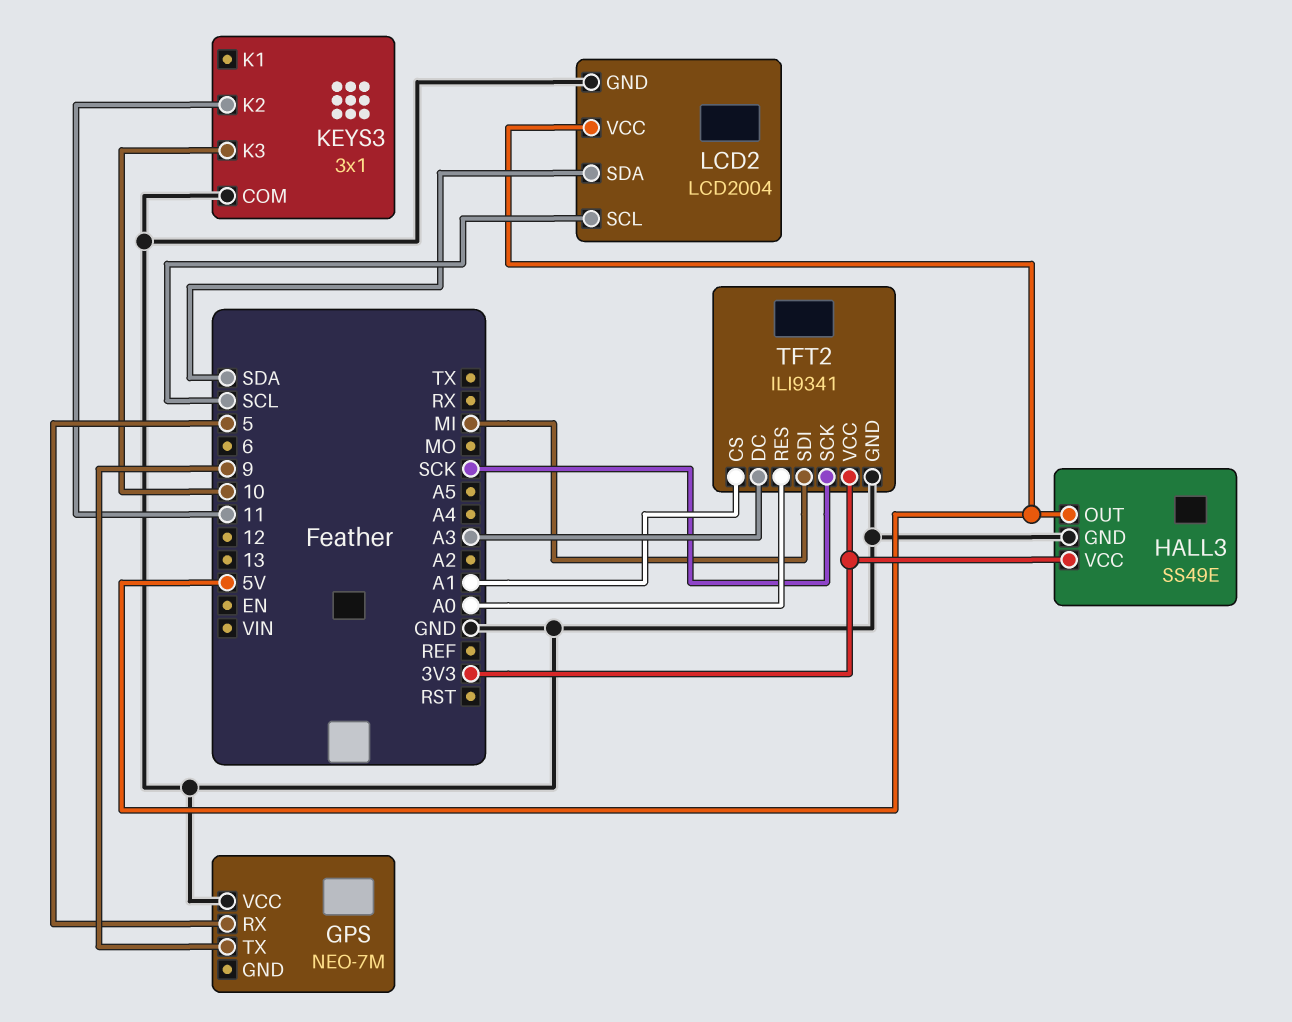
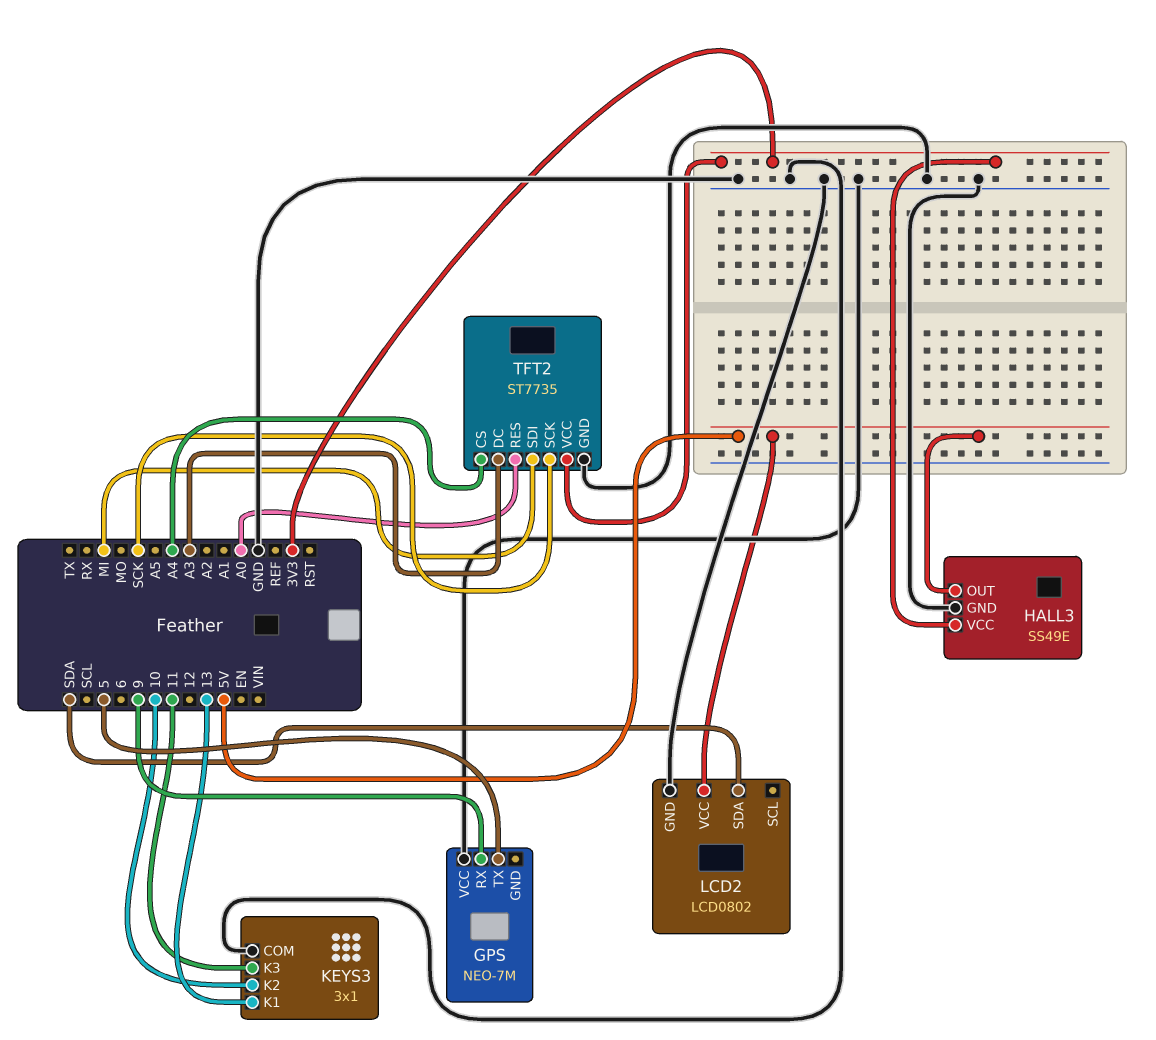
GPS pin RX: 5 -> 9
GPS pin TX: 9 -> 5
KEYS3 pin K1: none -> 13
KEYS3 pin K2: 11 -> 10
KEYS3 pin K3: 10 -> 11
LCD2: LCD2004 -> LCD0802
LCD2 pin SCL: SCL -> none
TFT2: ILI9341 -> ST7735
TFT2 pin CS: A1 -> A4

